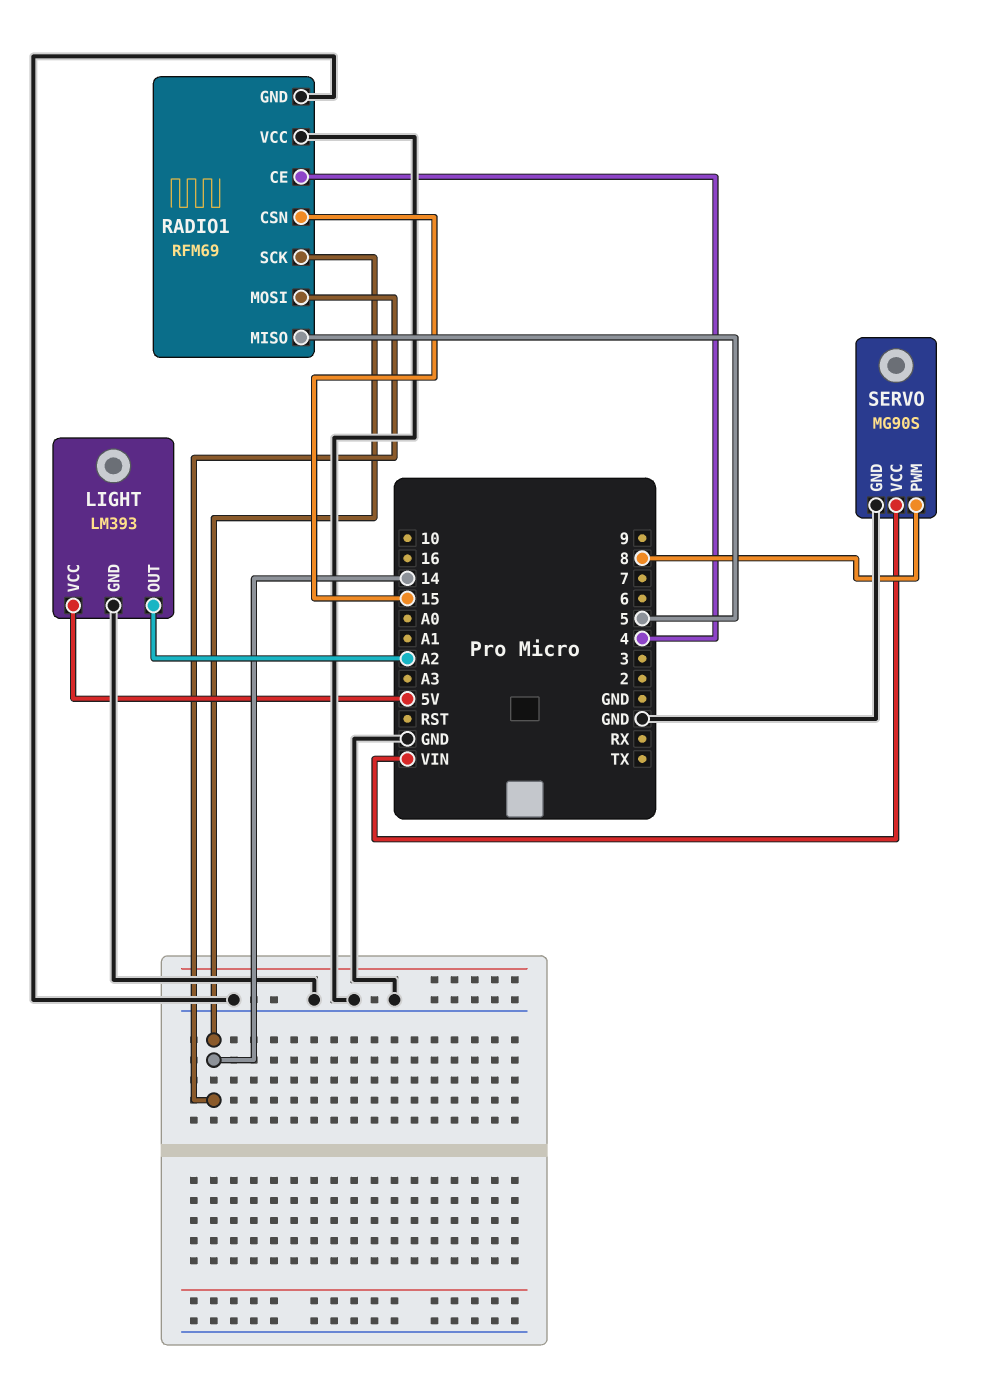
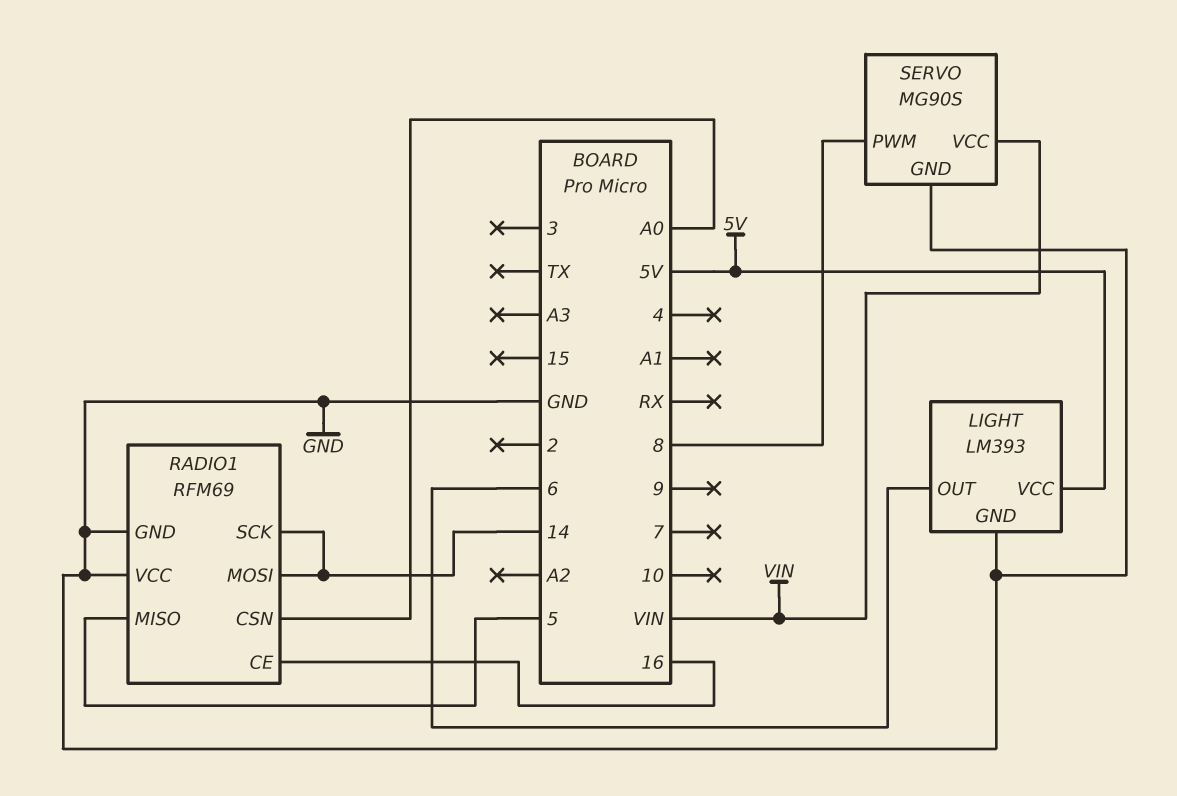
LIGHT pin OUT: A2 -> 6
RADIO1 pin CE: 4 -> 16
RADIO1 pin CSN: 15 -> A0

